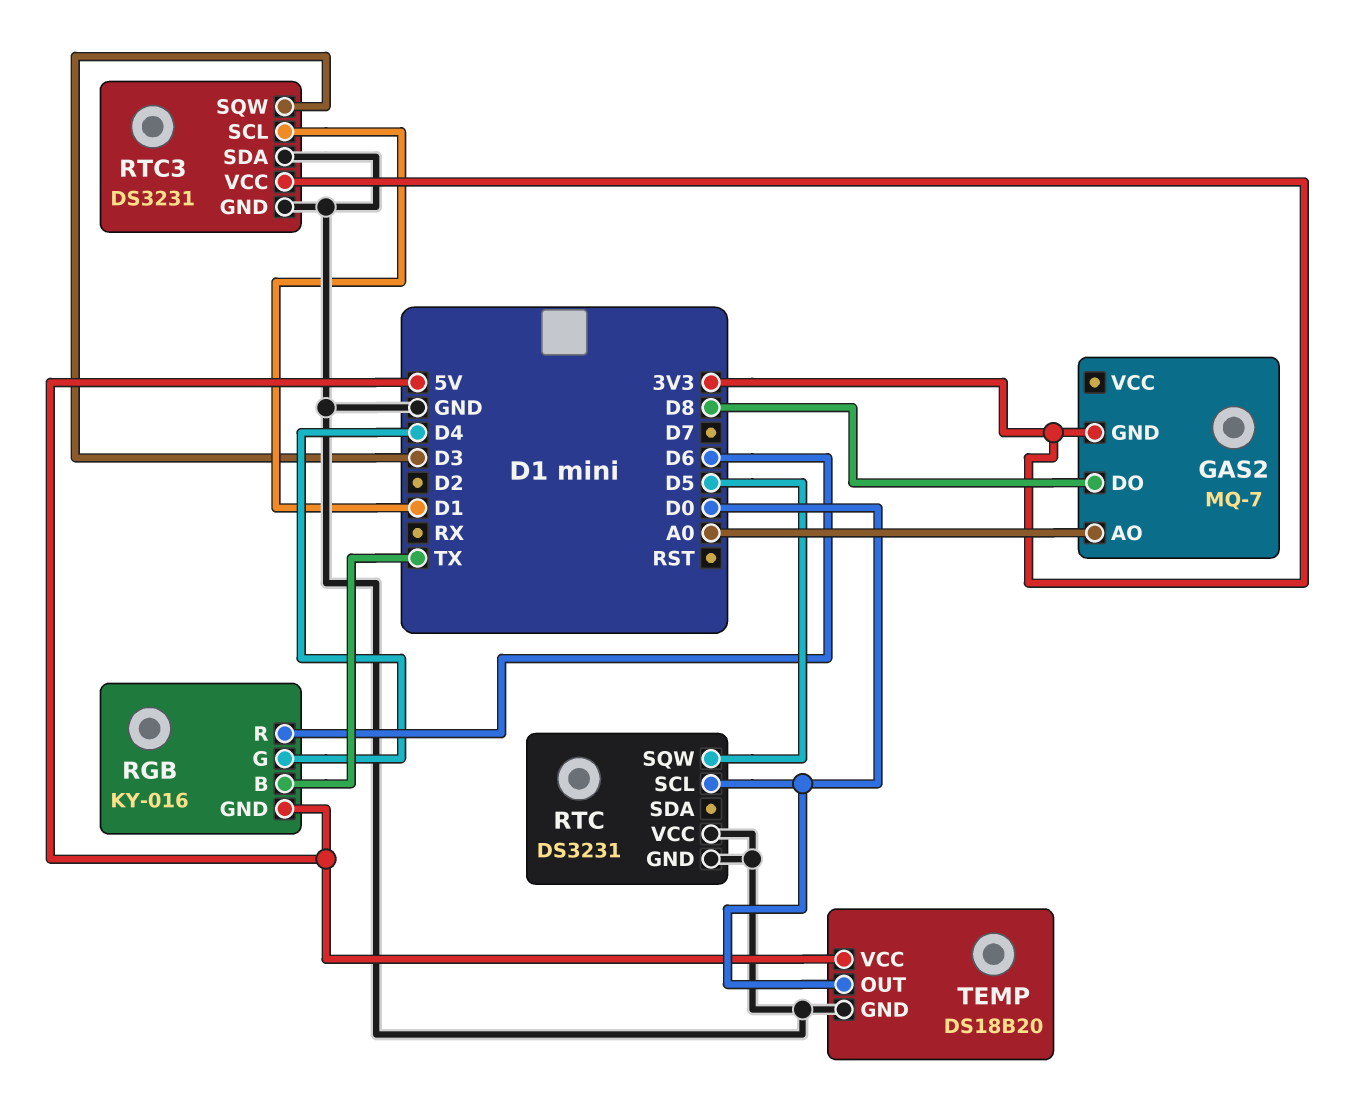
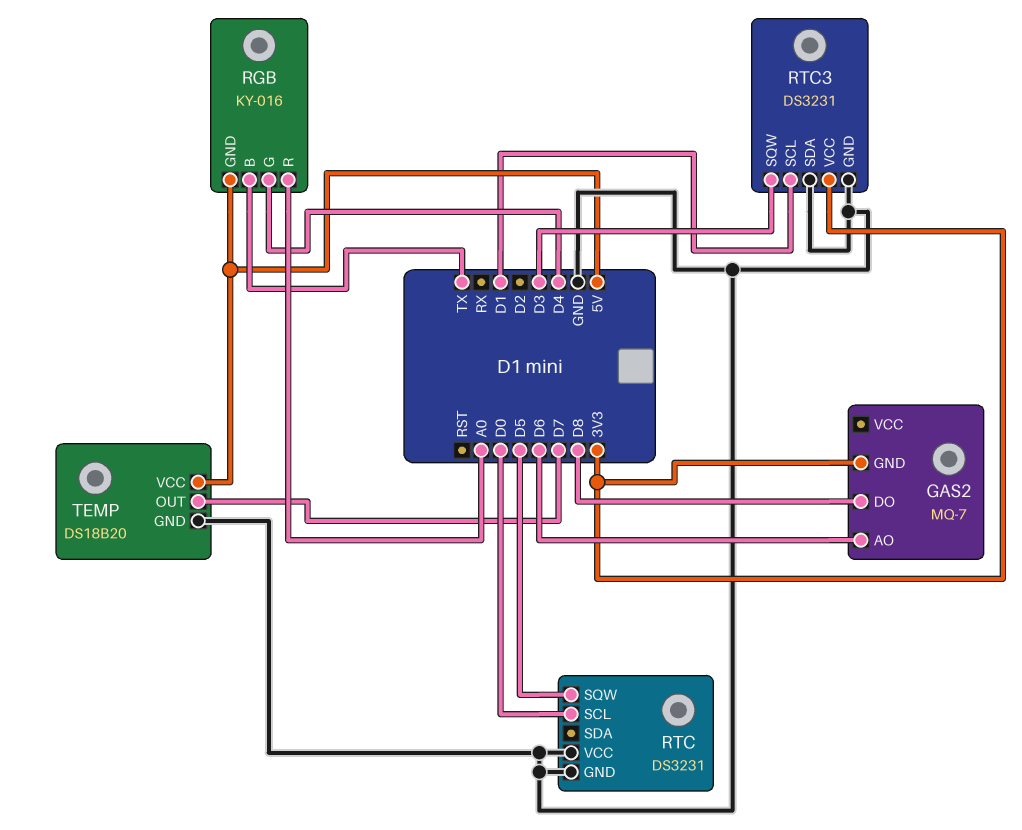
GAS2 pin AO: A0 -> D6
RGB pin R: D6 -> A0
TEMP pin OUT: D0 -> D7

